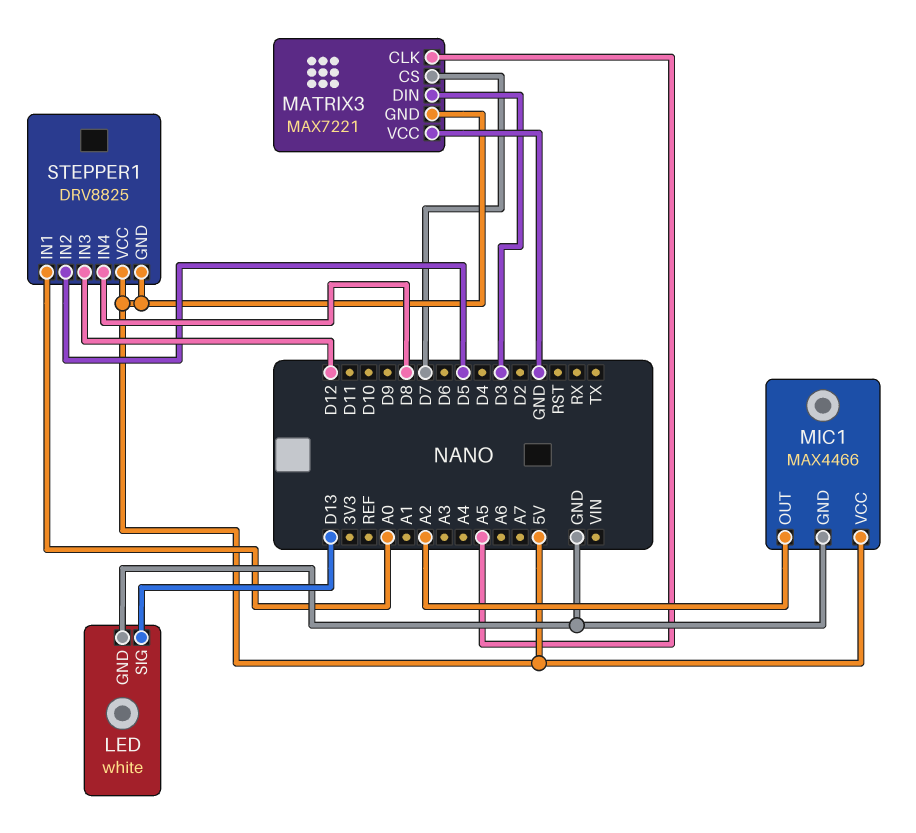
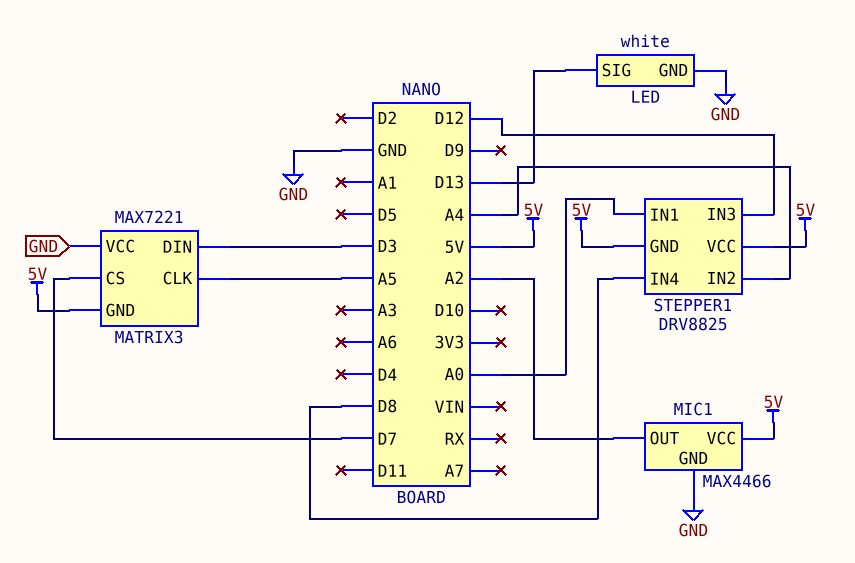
STEPPER1 pin IN2: D5 -> A4

